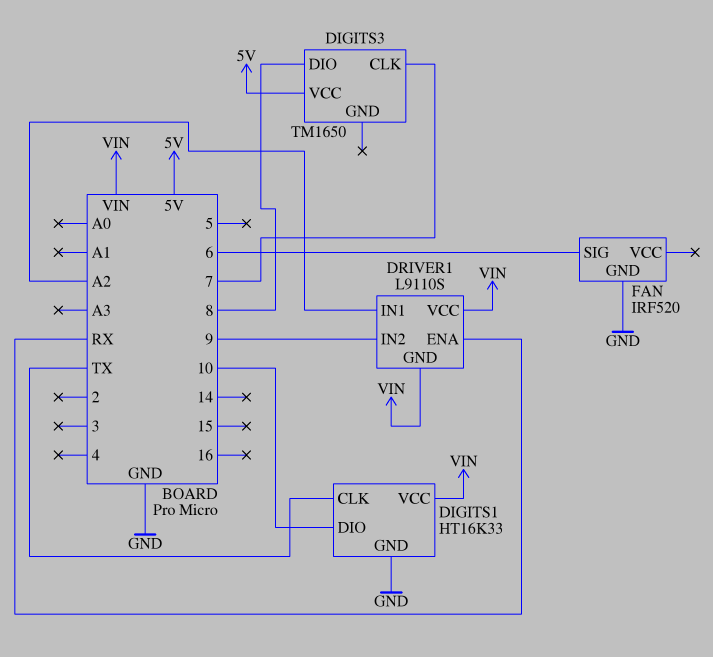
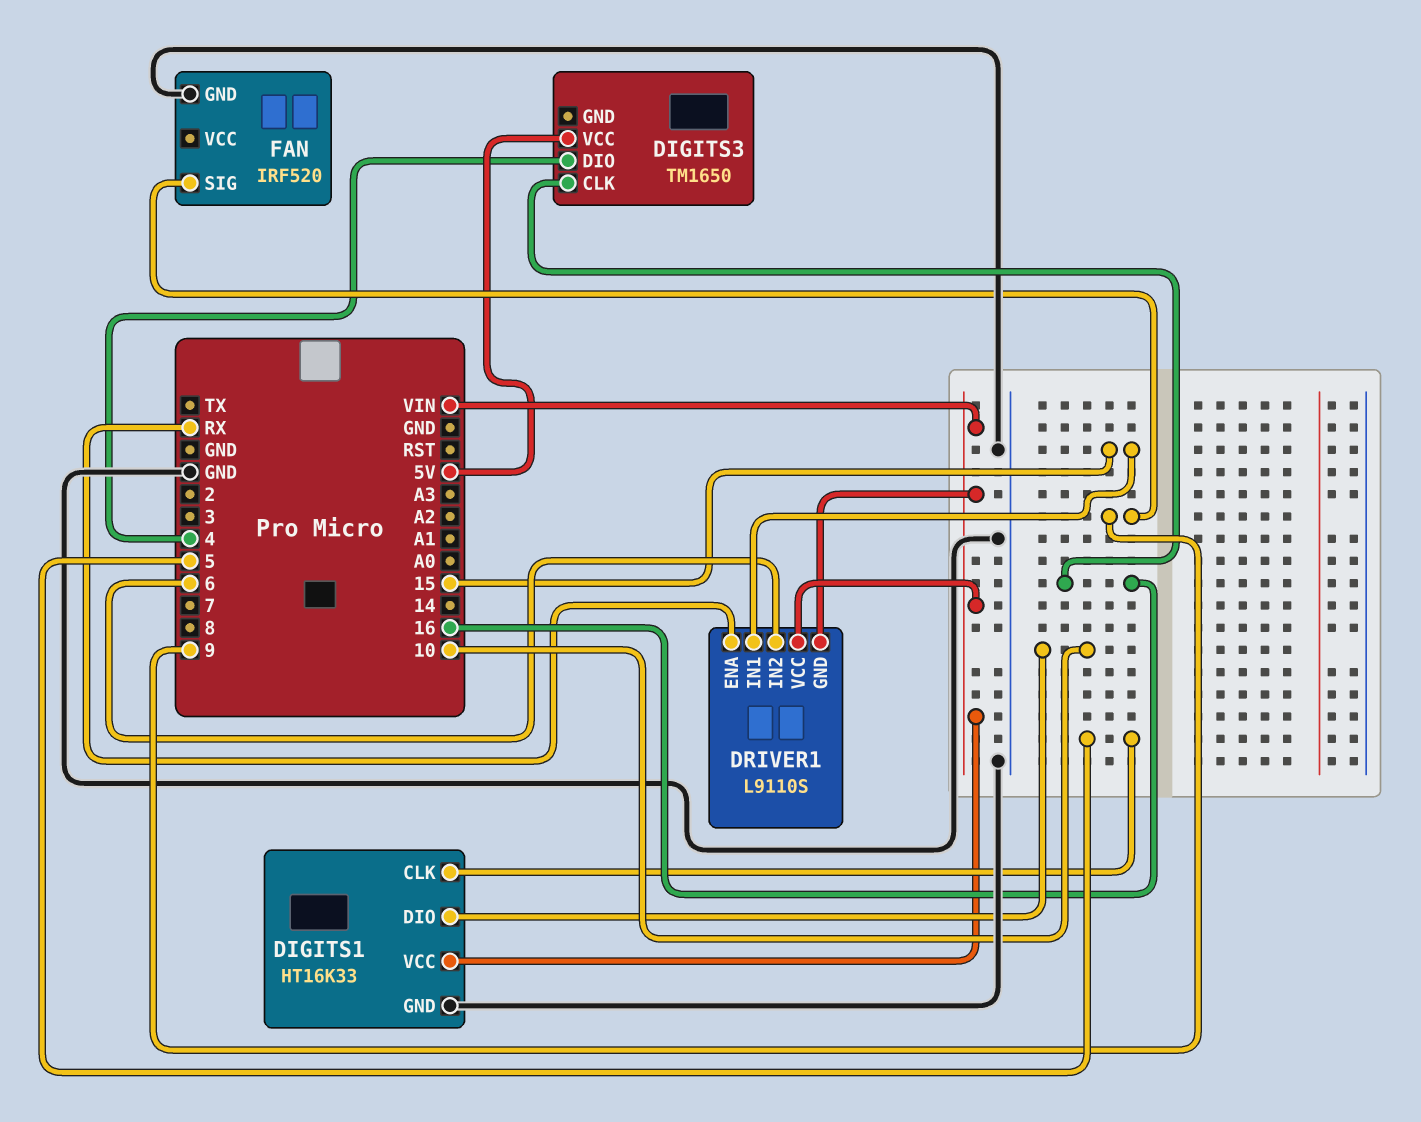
DIGITS1 pin CLK: TX -> 5
DIGITS3 pin CLK: 7 -> 16
DIGITS3 pin DIO: 8 -> 4
DRIVER1 pin IN1: A2 -> 15
DRIVER1 pin IN2: 9 -> 6
FAN pin SIG: 6 -> 9

